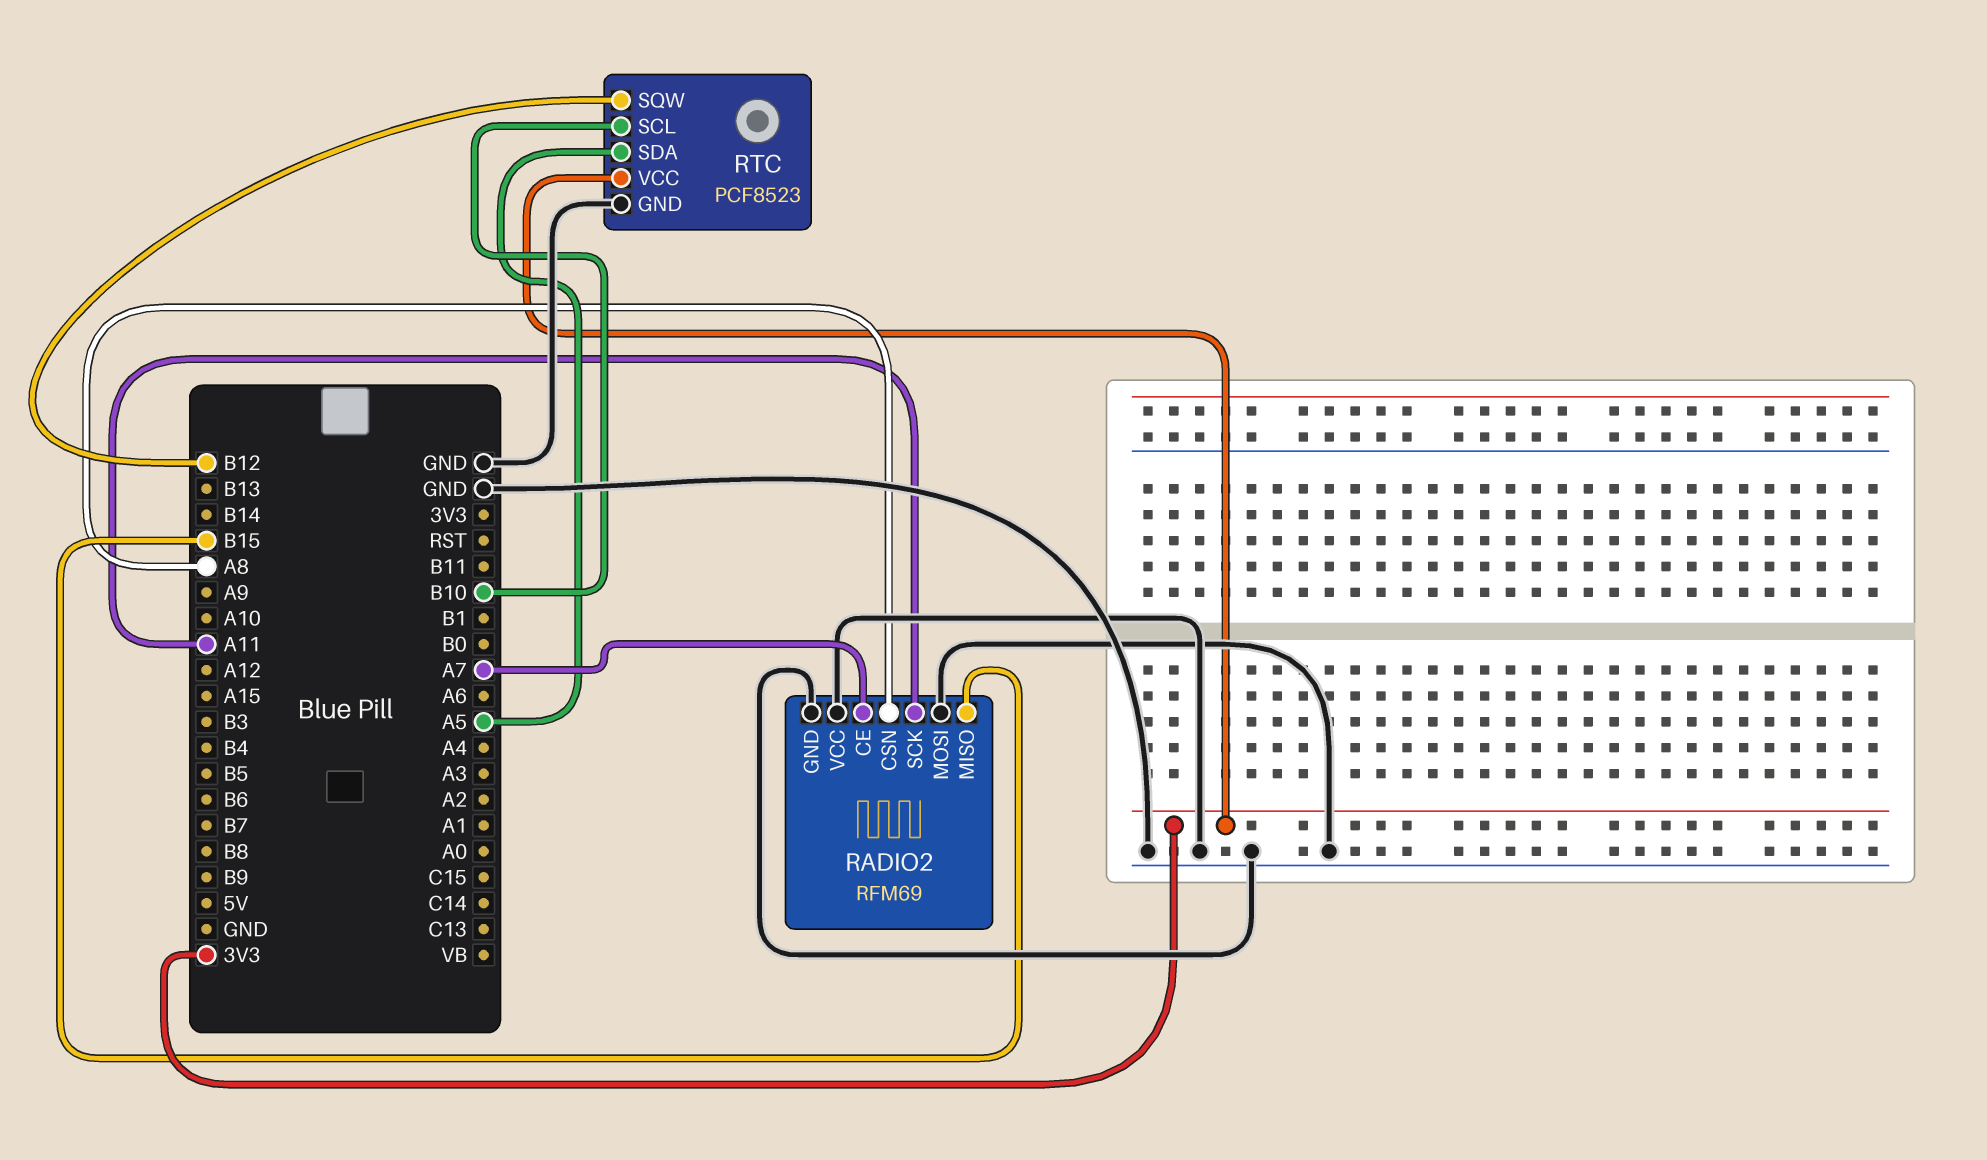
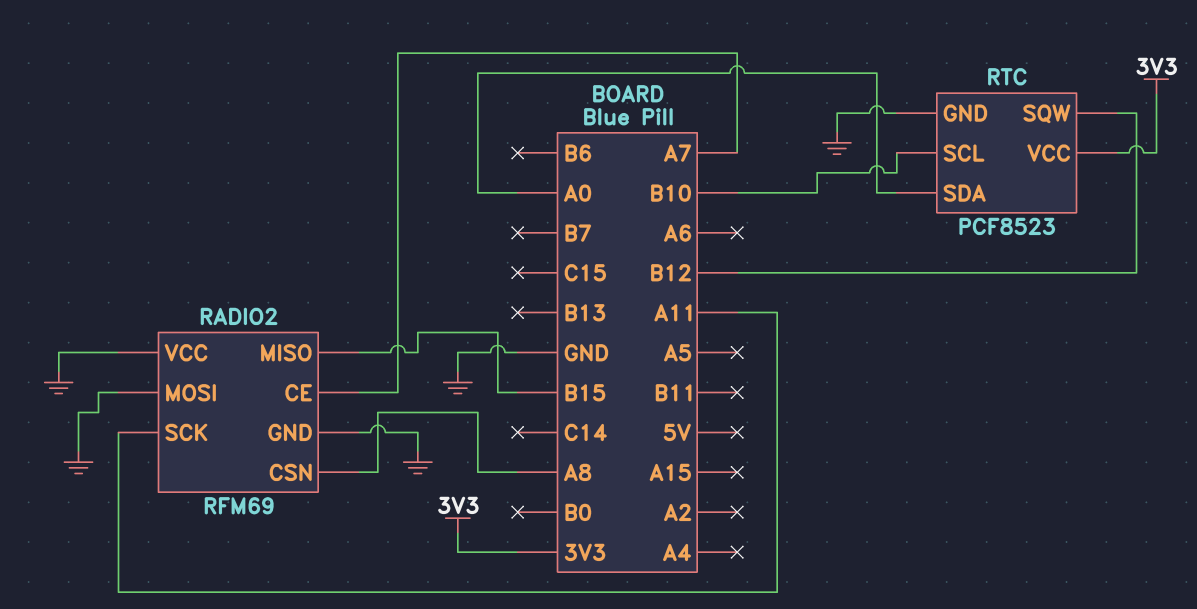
RTC pin SDA: A5 -> A0

